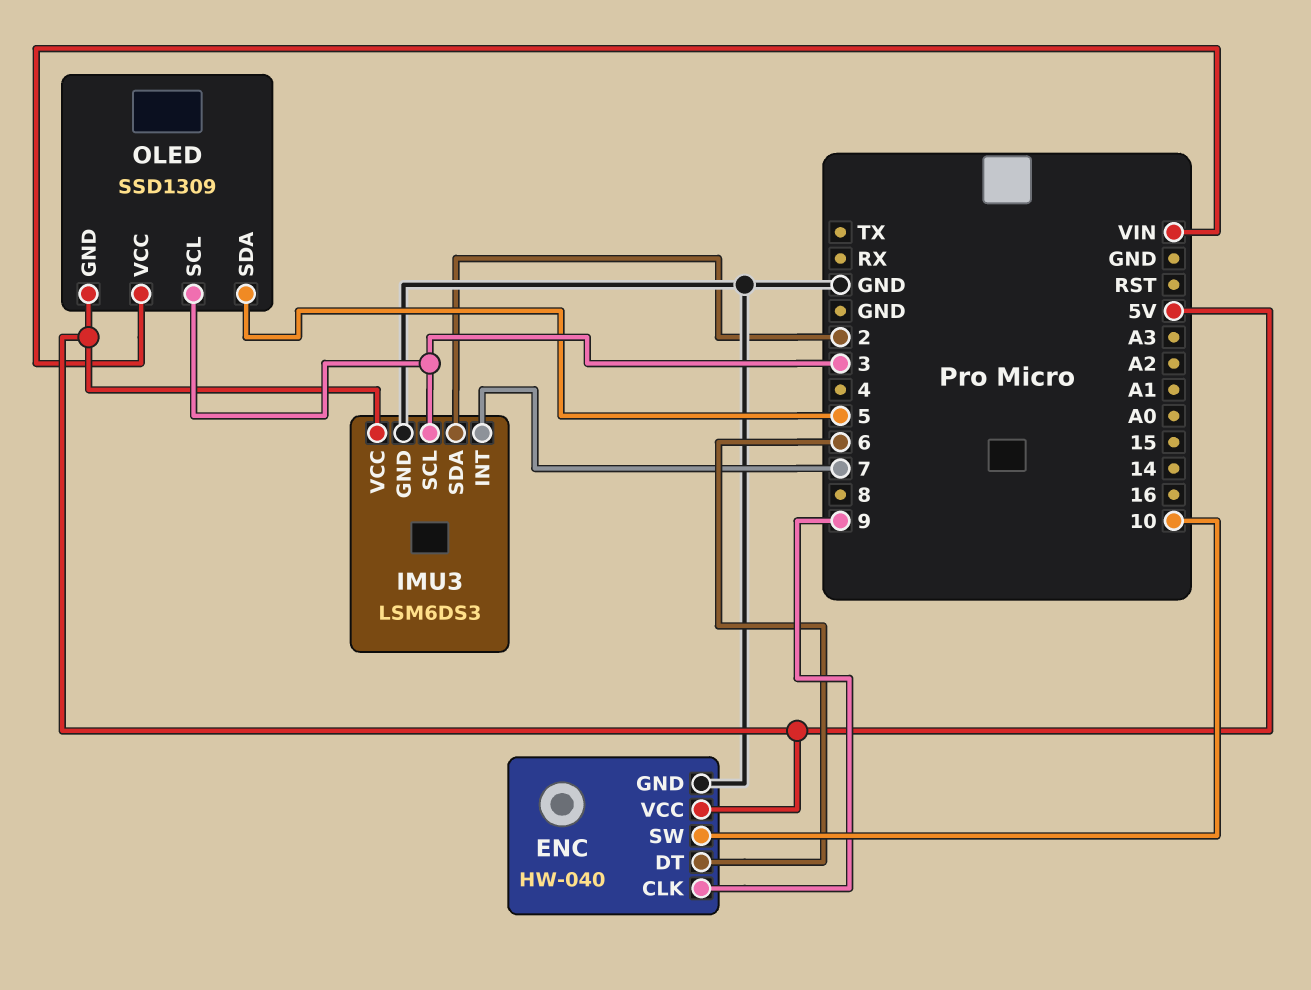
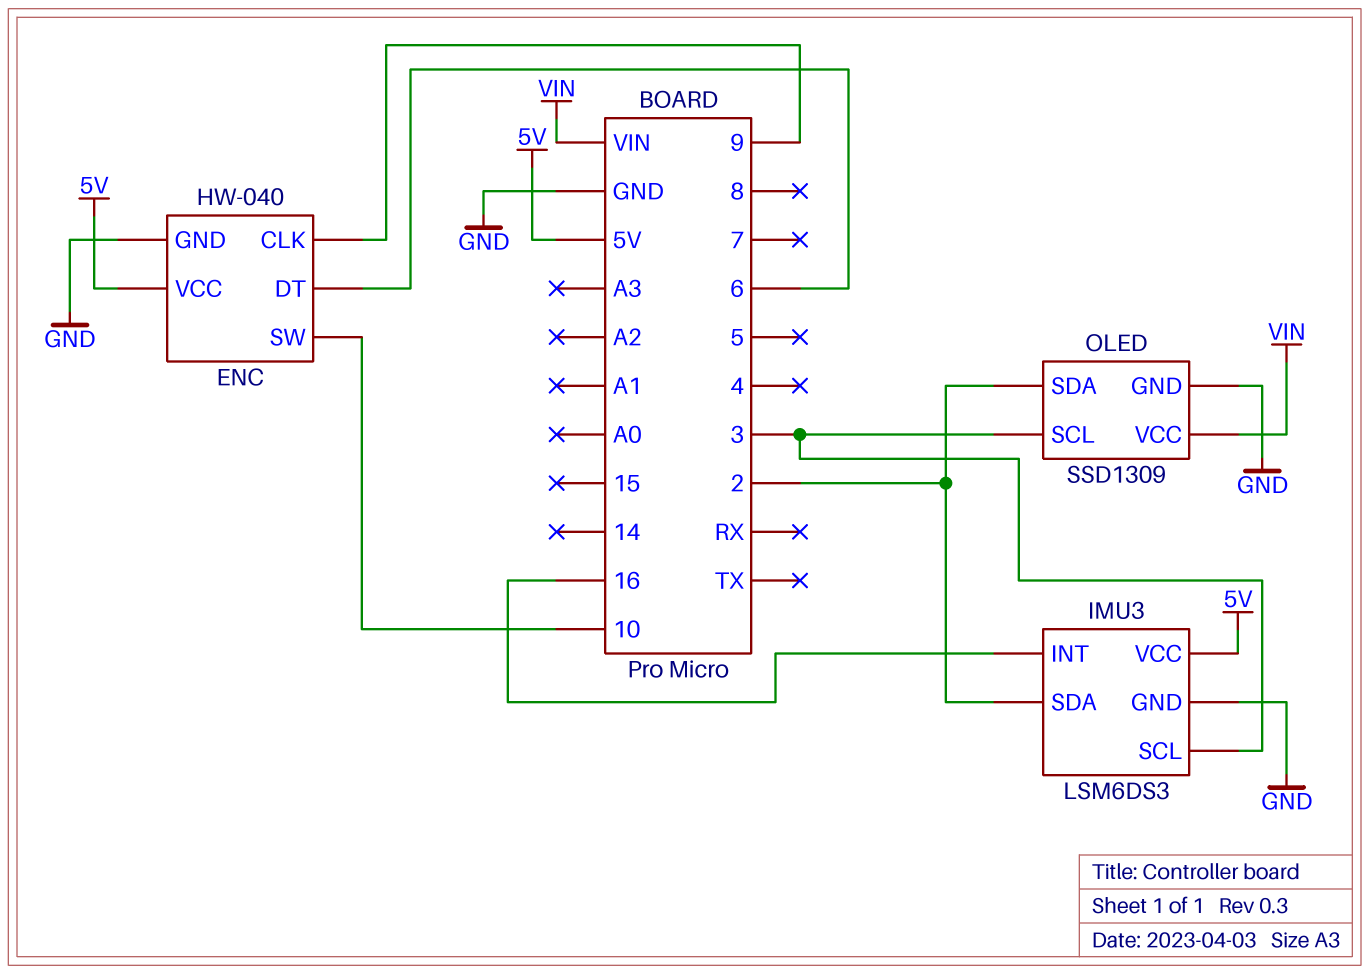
IMU3 pin INT: 7 -> 16
OLED pin GND: 5V -> GND
OLED pin SDA: 5 -> 2

